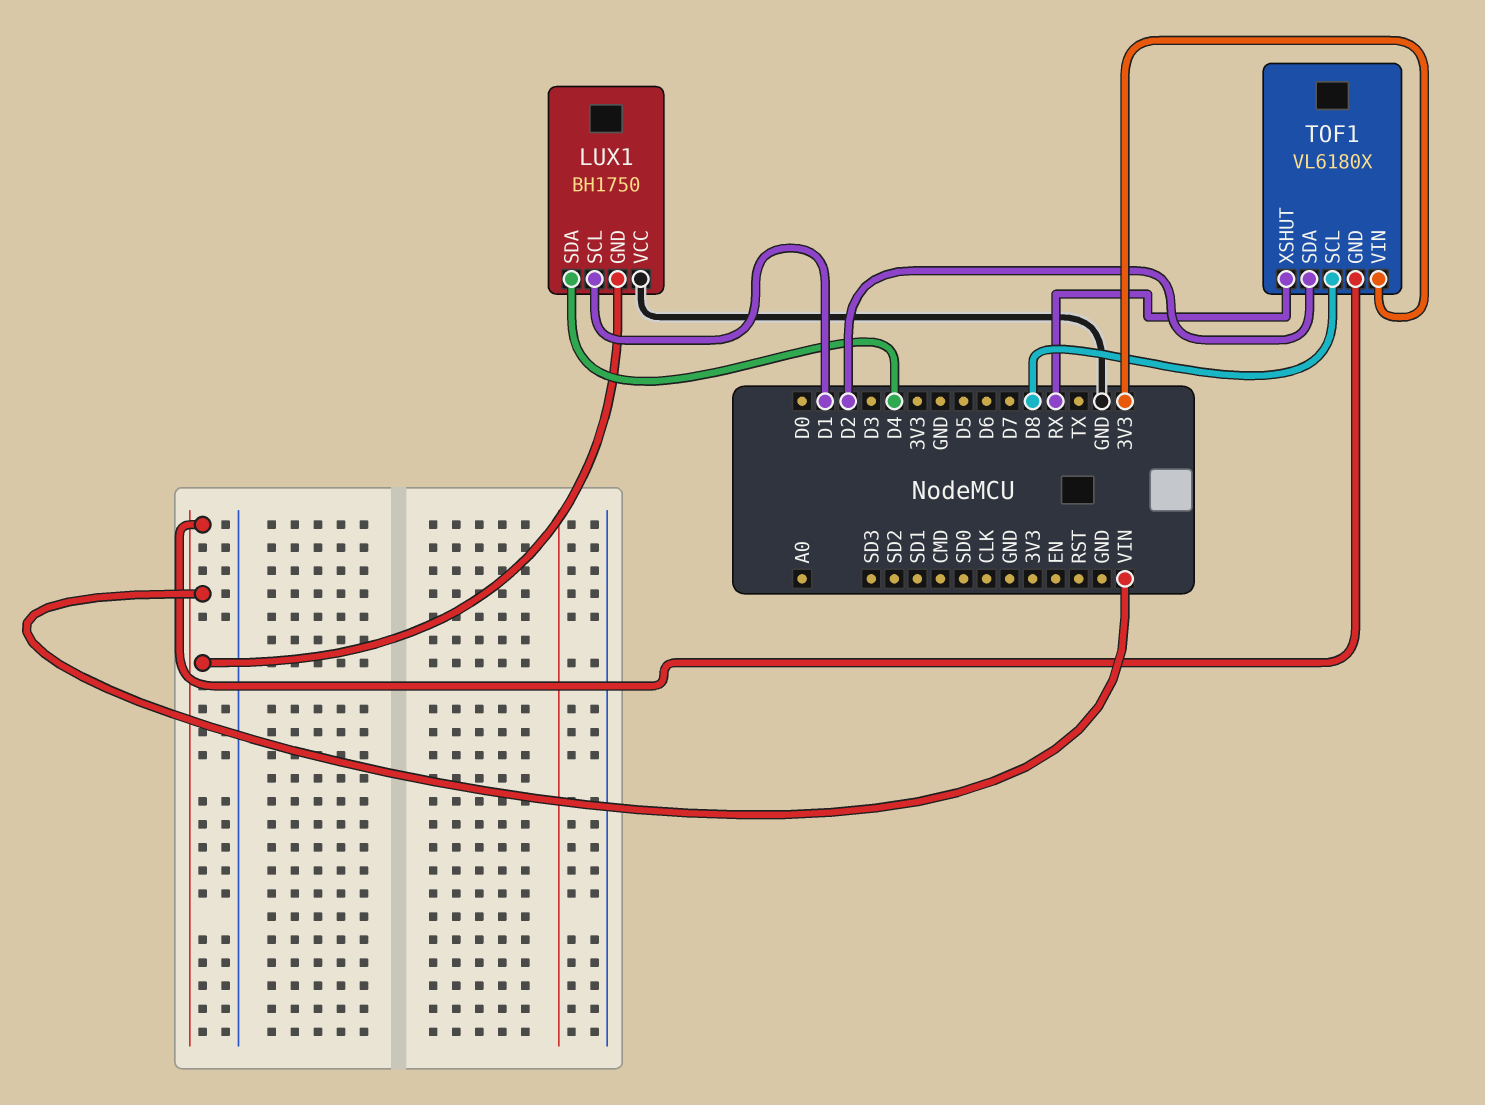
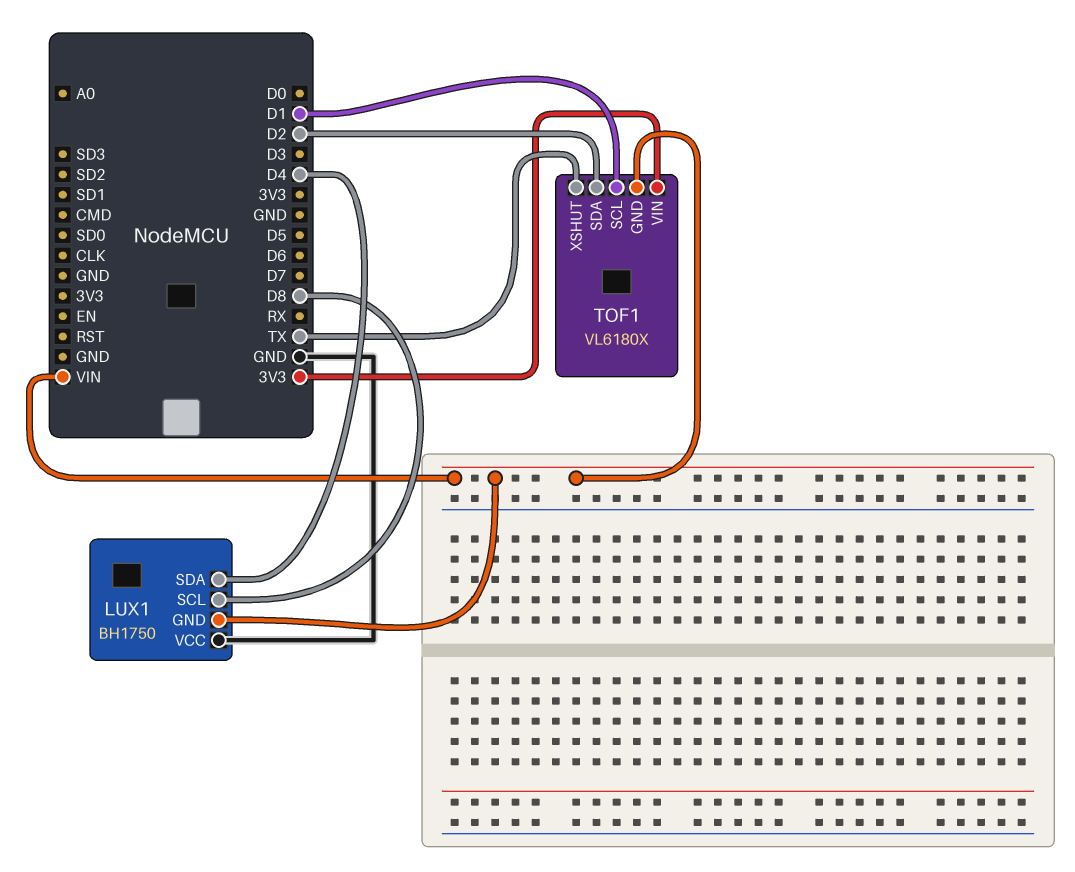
LUX1 pin SCL: D1 -> D8
TOF1 pin SCL: D8 -> D1
TOF1 pin XSHUT: RX -> TX

